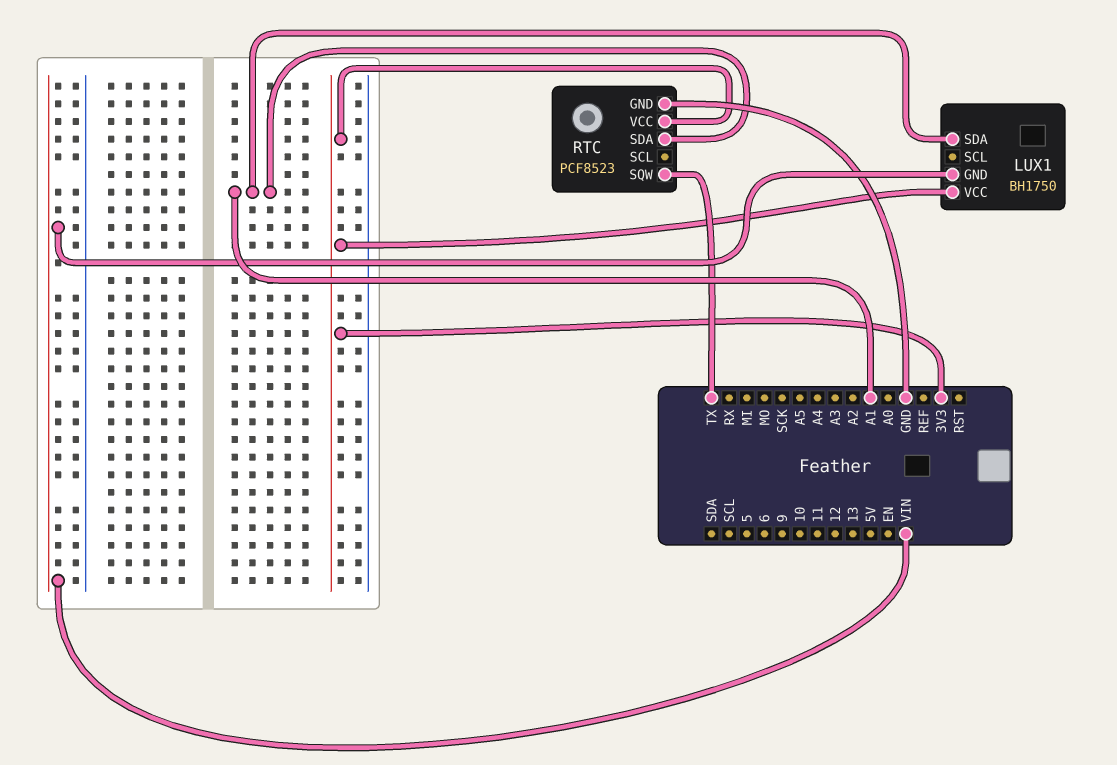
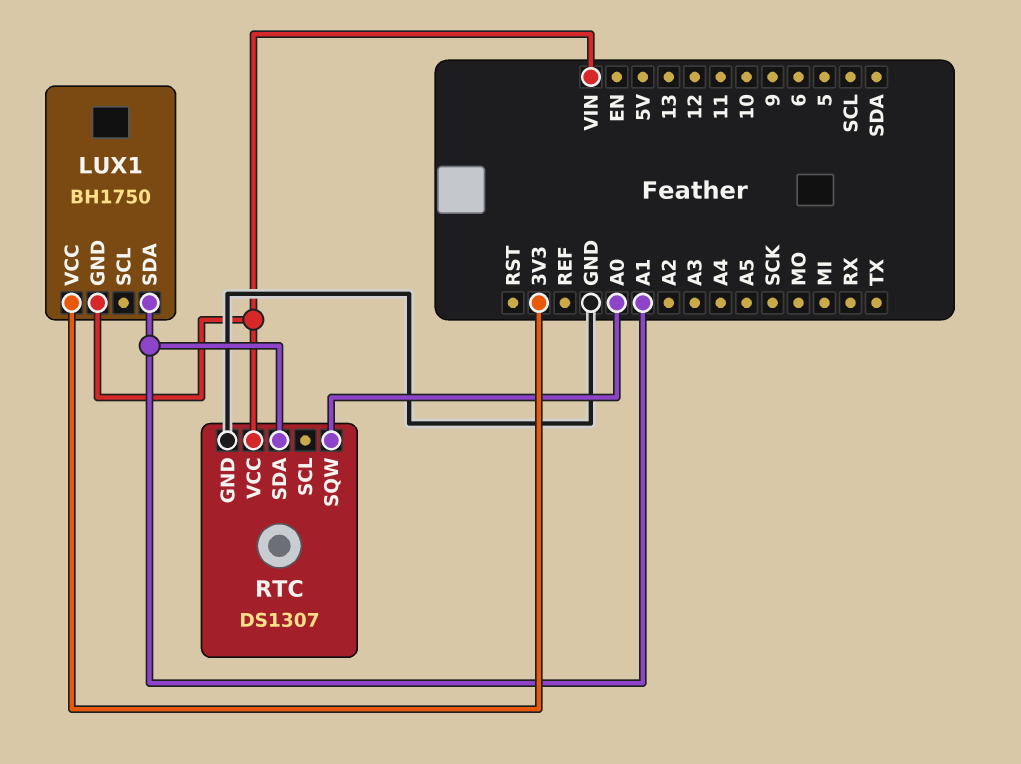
RTC: PCF8523 -> DS1307
RTC pin SQW: TX -> A0
RTC pin VCC: 3V3 -> VIN

